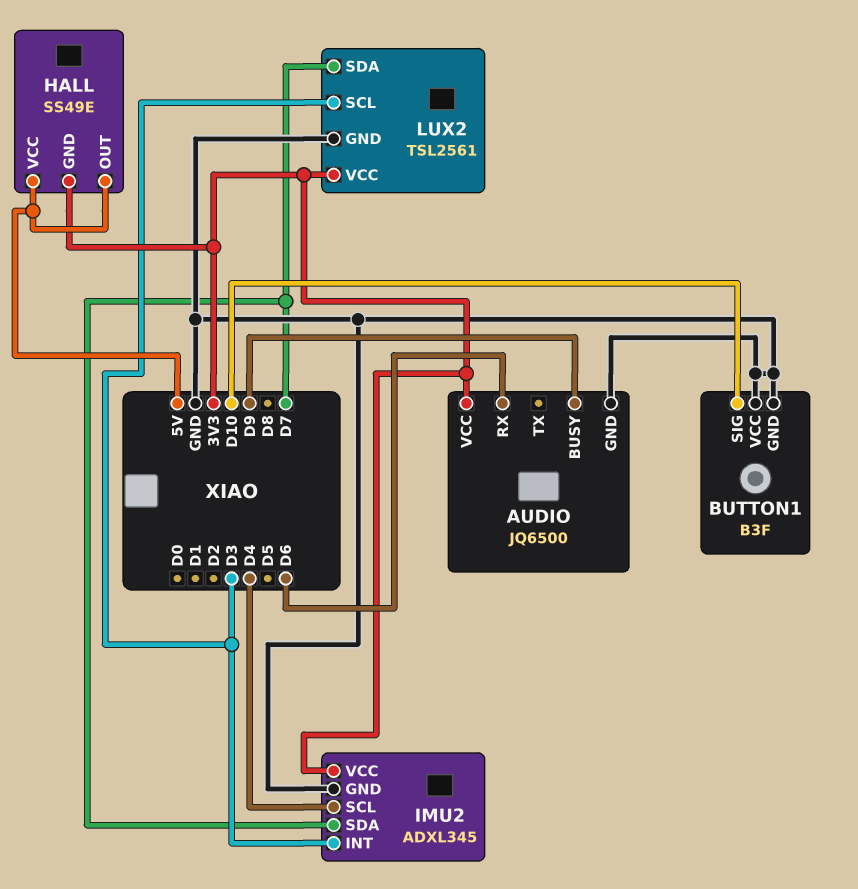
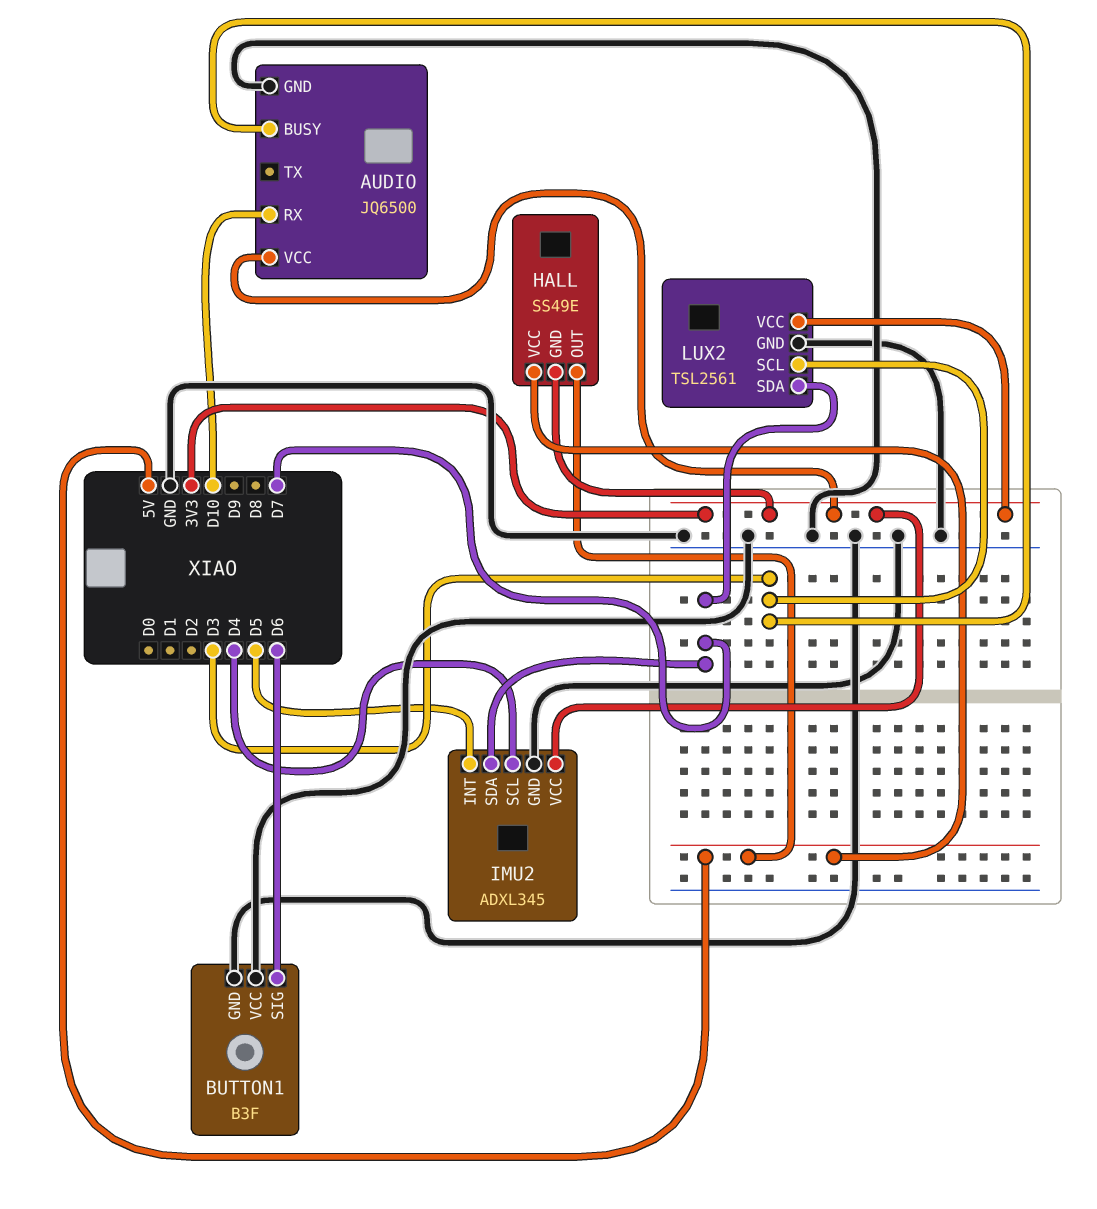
AUDIO pin BUSY: D9 -> D3
AUDIO pin RX: D6 -> D10
BUTTON1 pin SIG: D10 -> D6
IMU2 pin INT: D3 -> D5

